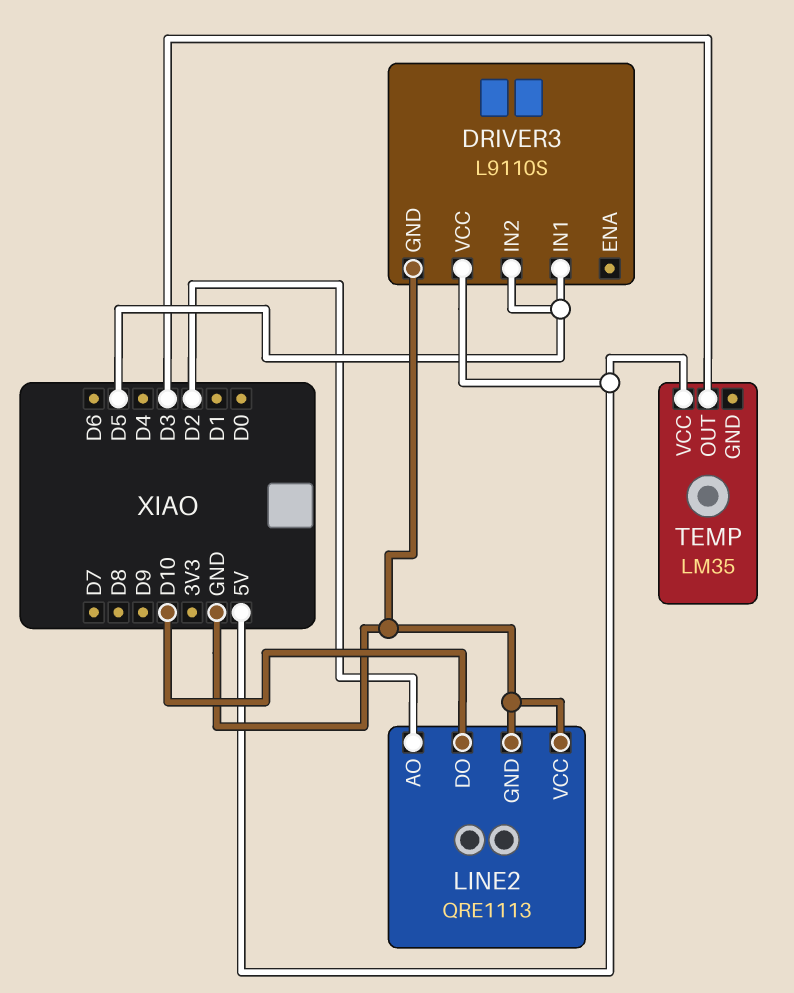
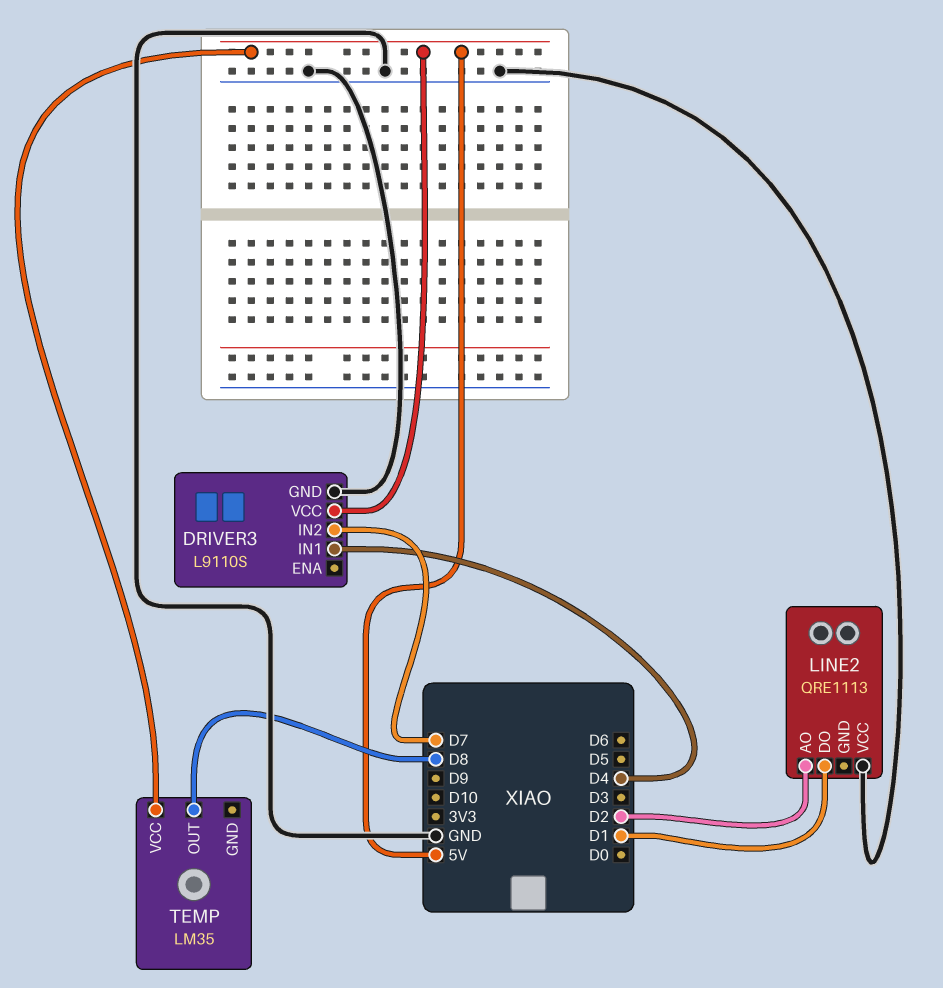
DRIVER3 pin IN1: D5 -> D4
DRIVER3 pin IN2: D5 -> D7
LINE2 pin DO: D10 -> D1
LINE2 pin GND: GND -> none
TEMP pin OUT: D3 -> D8

